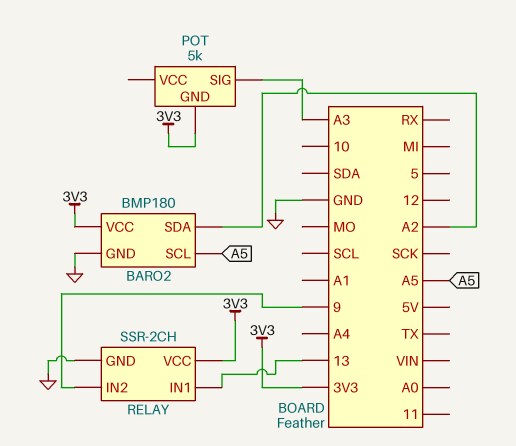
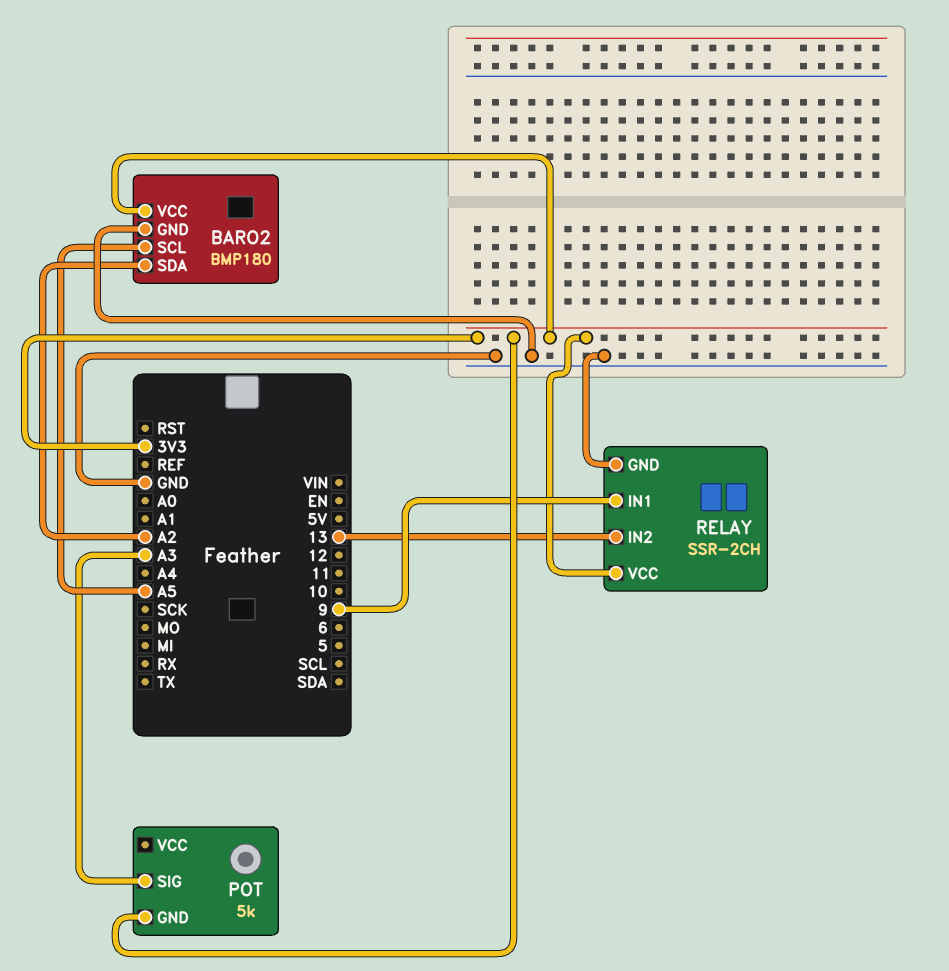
RELAY pin IN1: 13 -> 9
RELAY pin IN2: 9 -> 13

